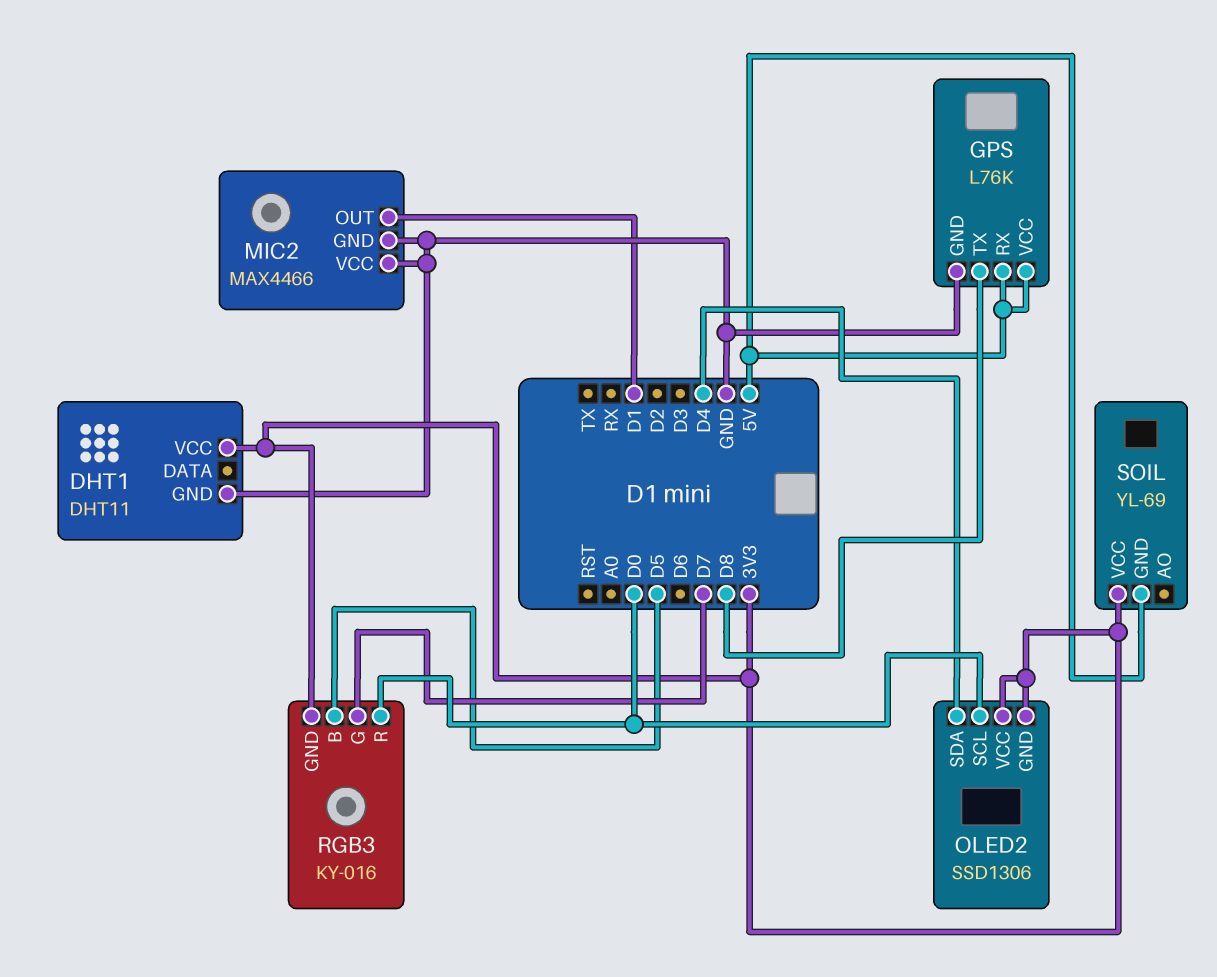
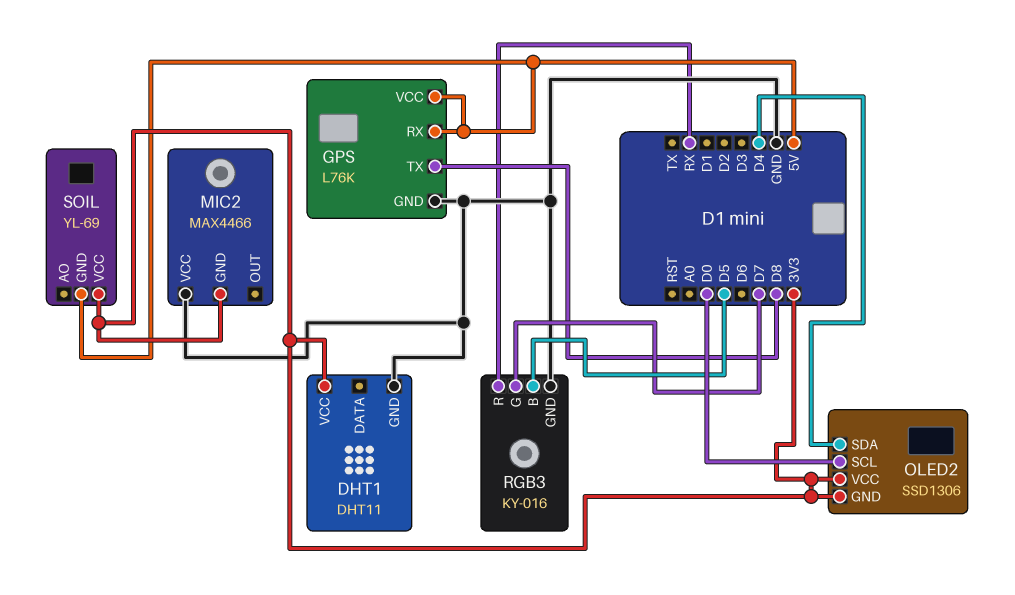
MIC2 pin GND: GND -> 3V3
MIC2 pin OUT: D1 -> none
RGB3 pin GND: 3V3 -> GND
RGB3 pin R: D0 -> RX

